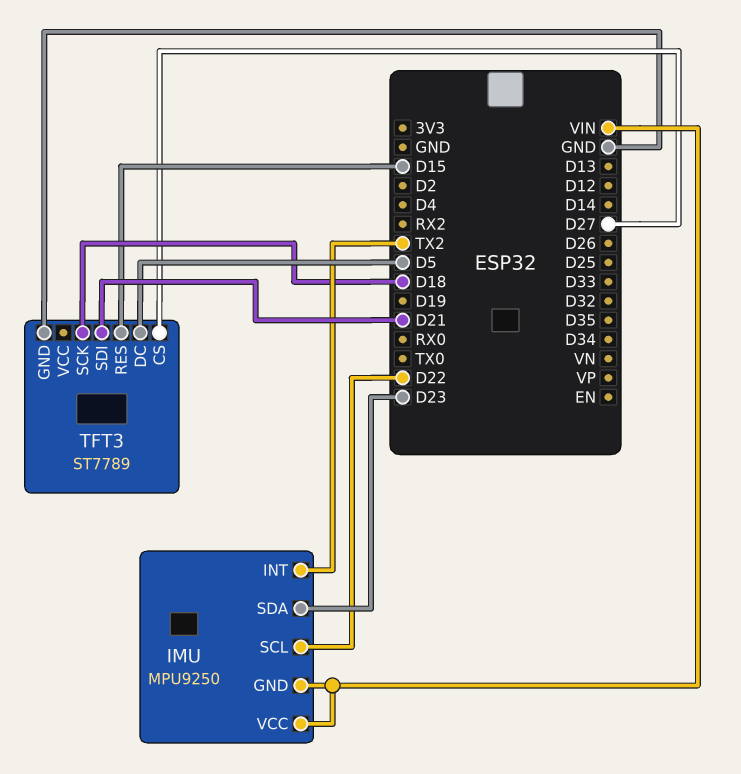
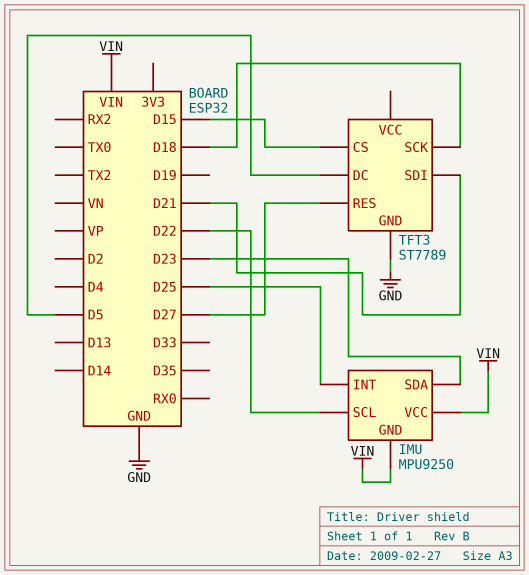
IMU pin INT: TX2 -> D25
TFT3 pin CS: D27 -> D15
TFT3 pin RES: D15 -> D27

